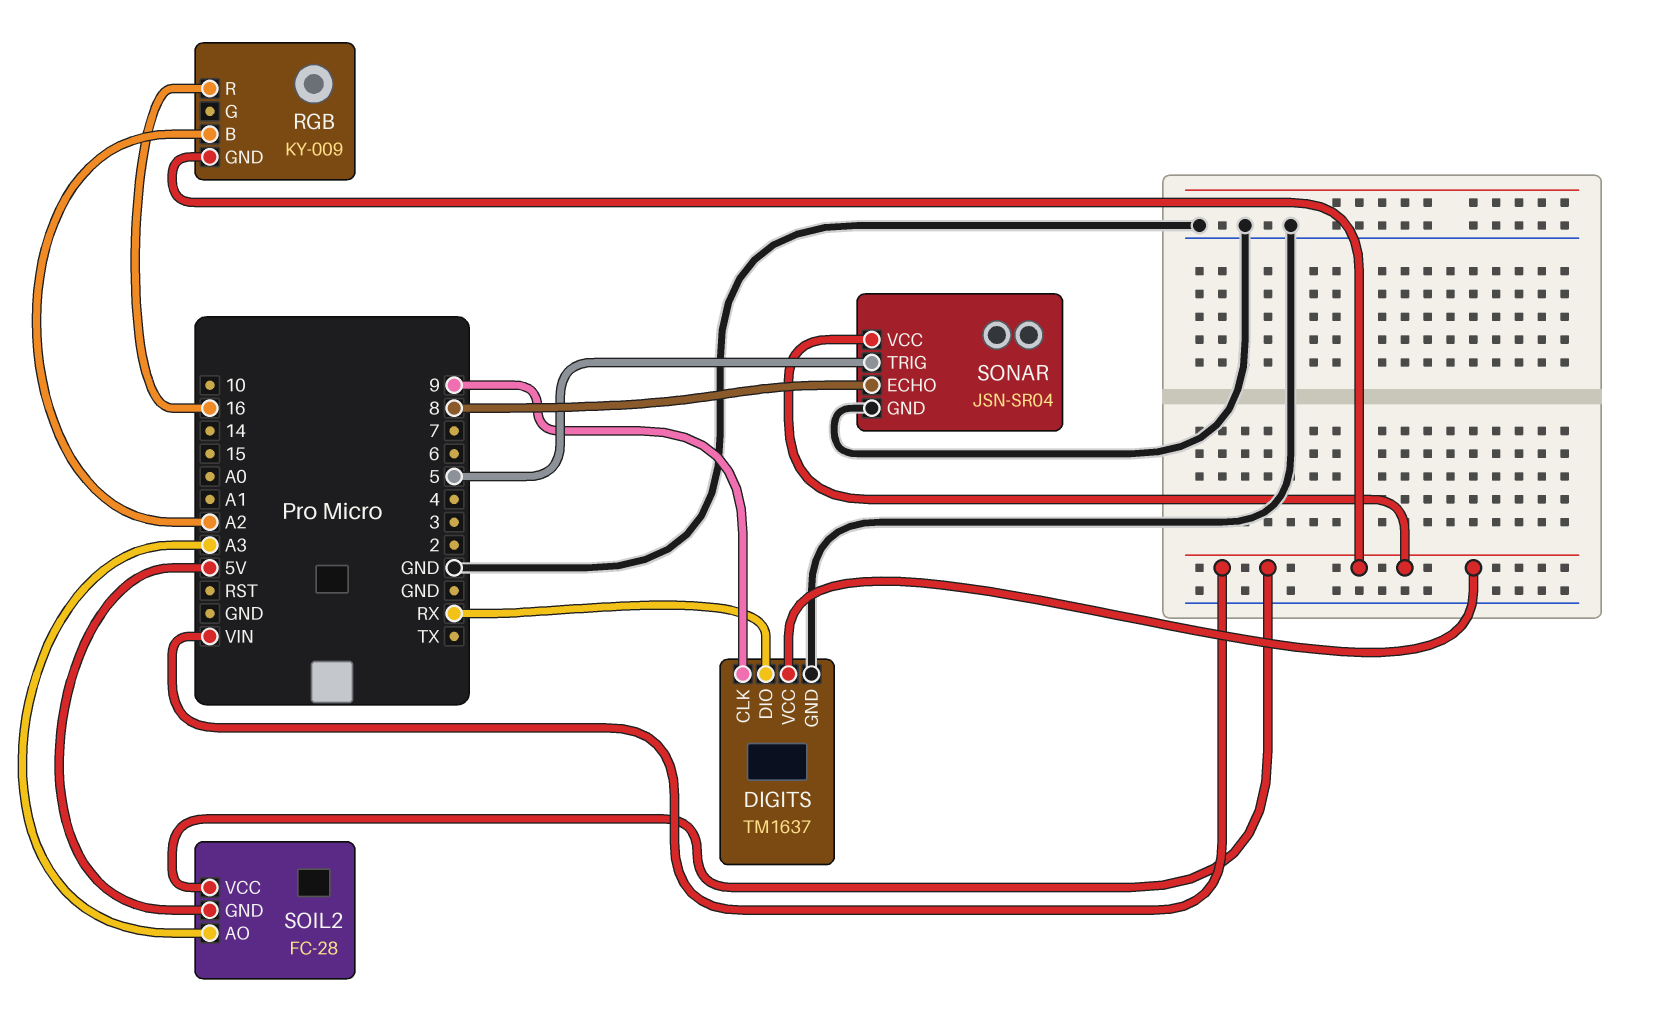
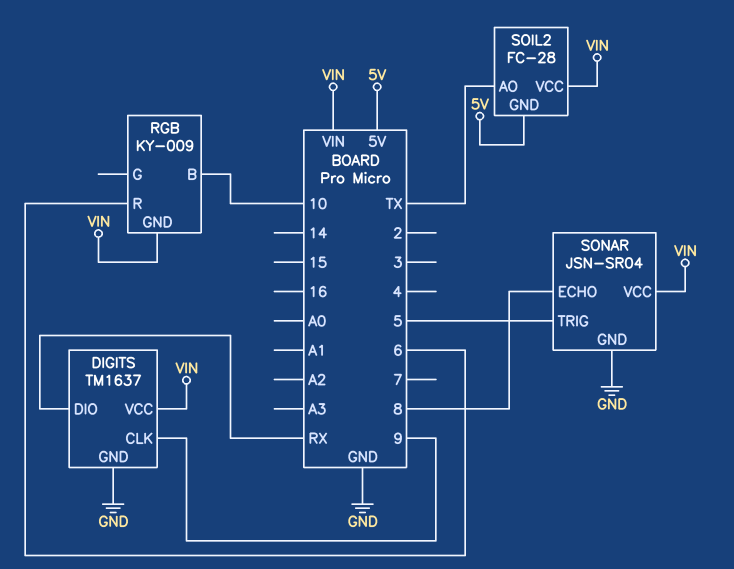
RGB pin B: A2 -> 10
RGB pin R: 16 -> 6
SOIL2 pin AO: A3 -> TX

